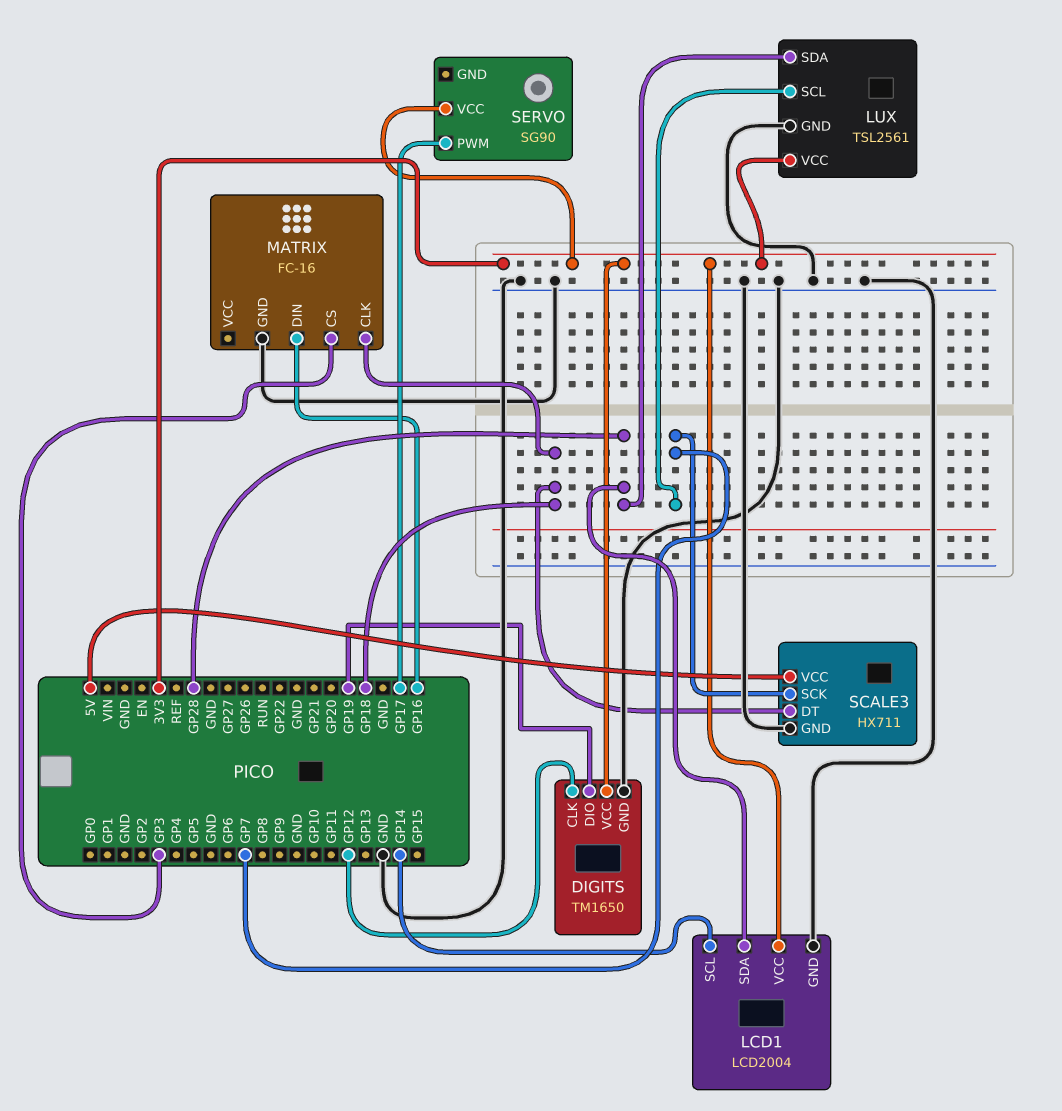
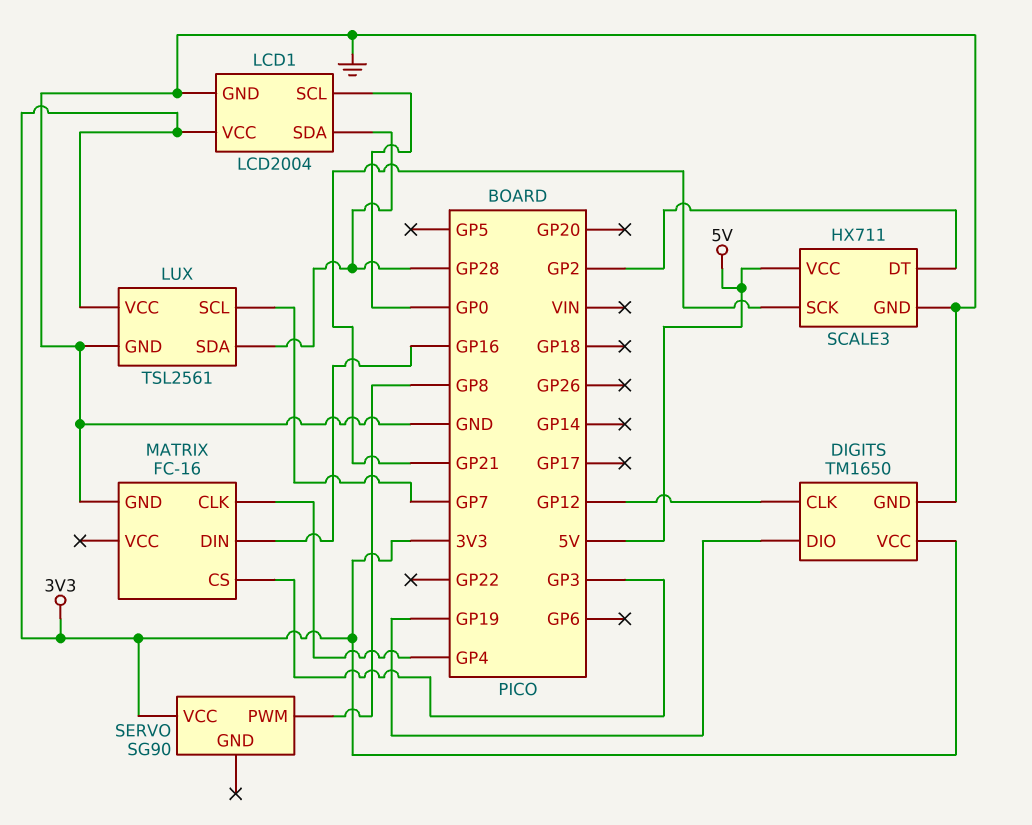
LCD1 pin SCL: GP14 -> GP0
MATRIX pin CLK: GP18 -> GP4
SCALE3 pin DT: GP18 -> GP2
SCALE3 pin SCK: GP7 -> GP21
SERVO pin PWM: GP17 -> GP8

